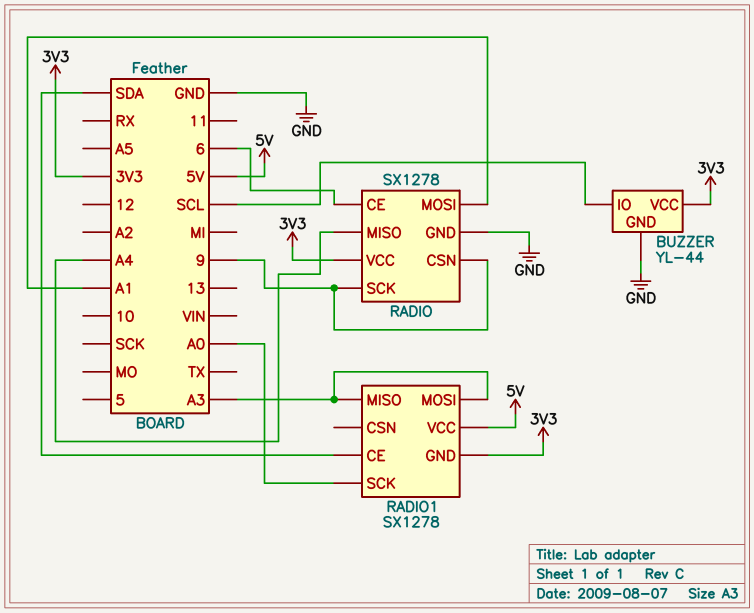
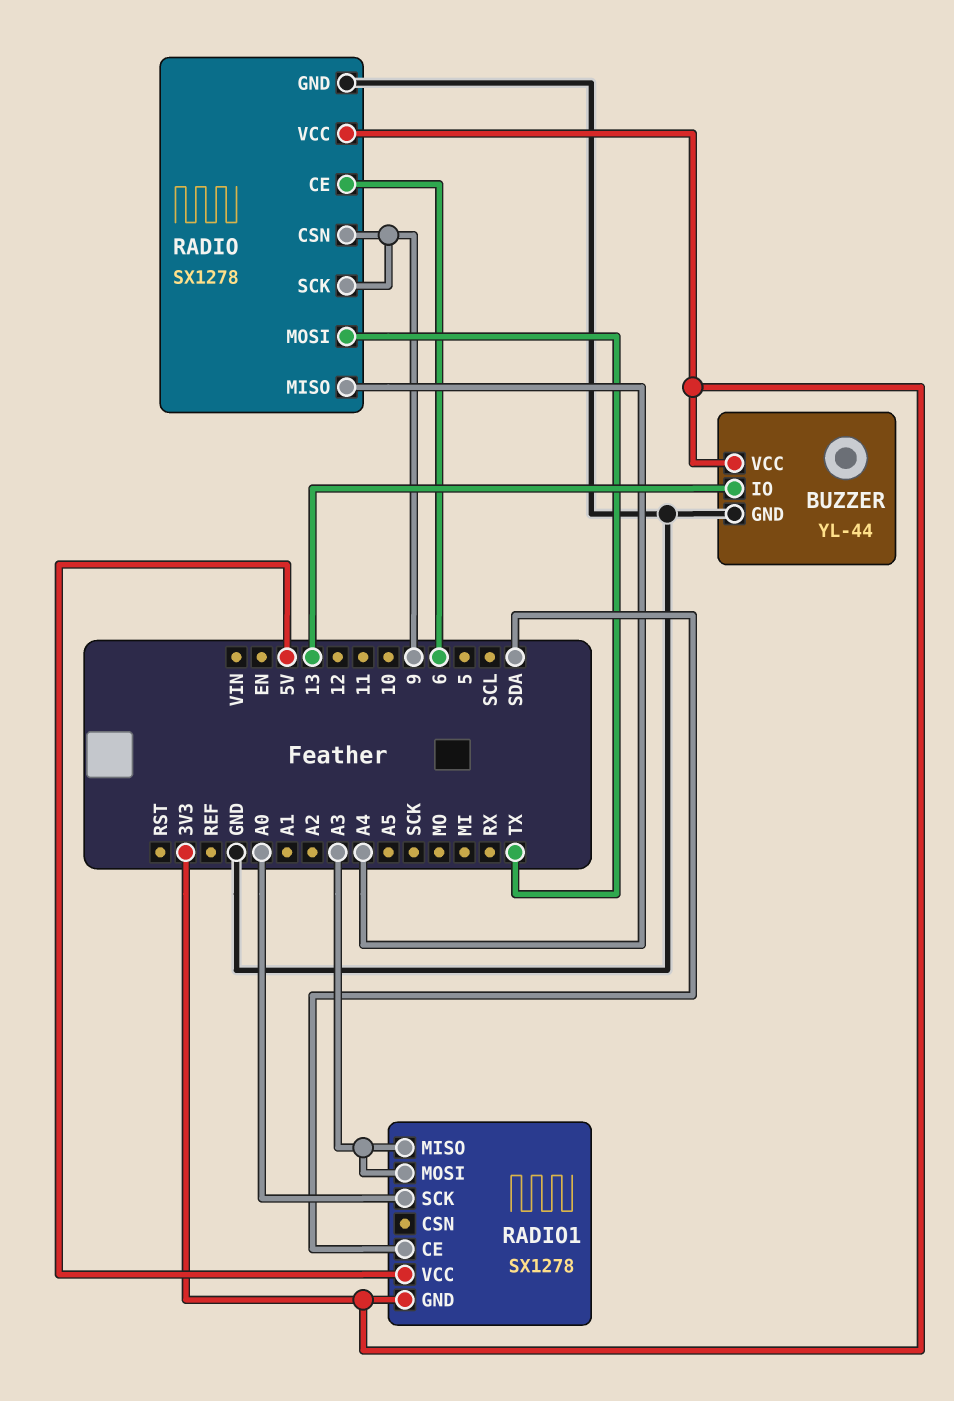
BUZZER pin IO: SCL -> 13
RADIO pin MOSI: A1 -> TX

